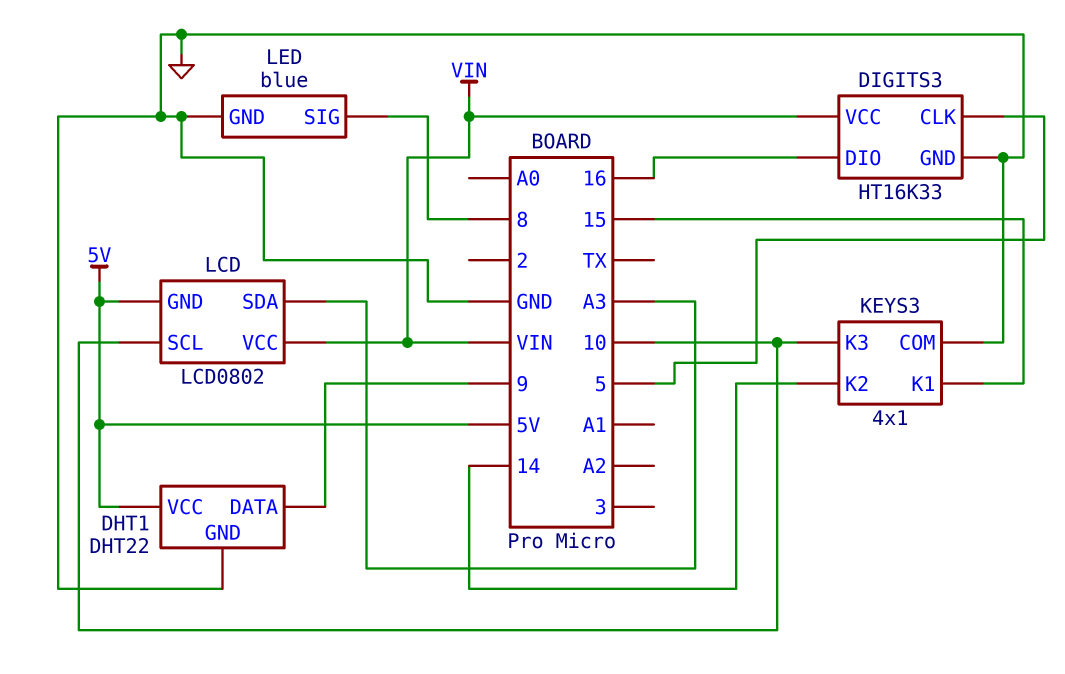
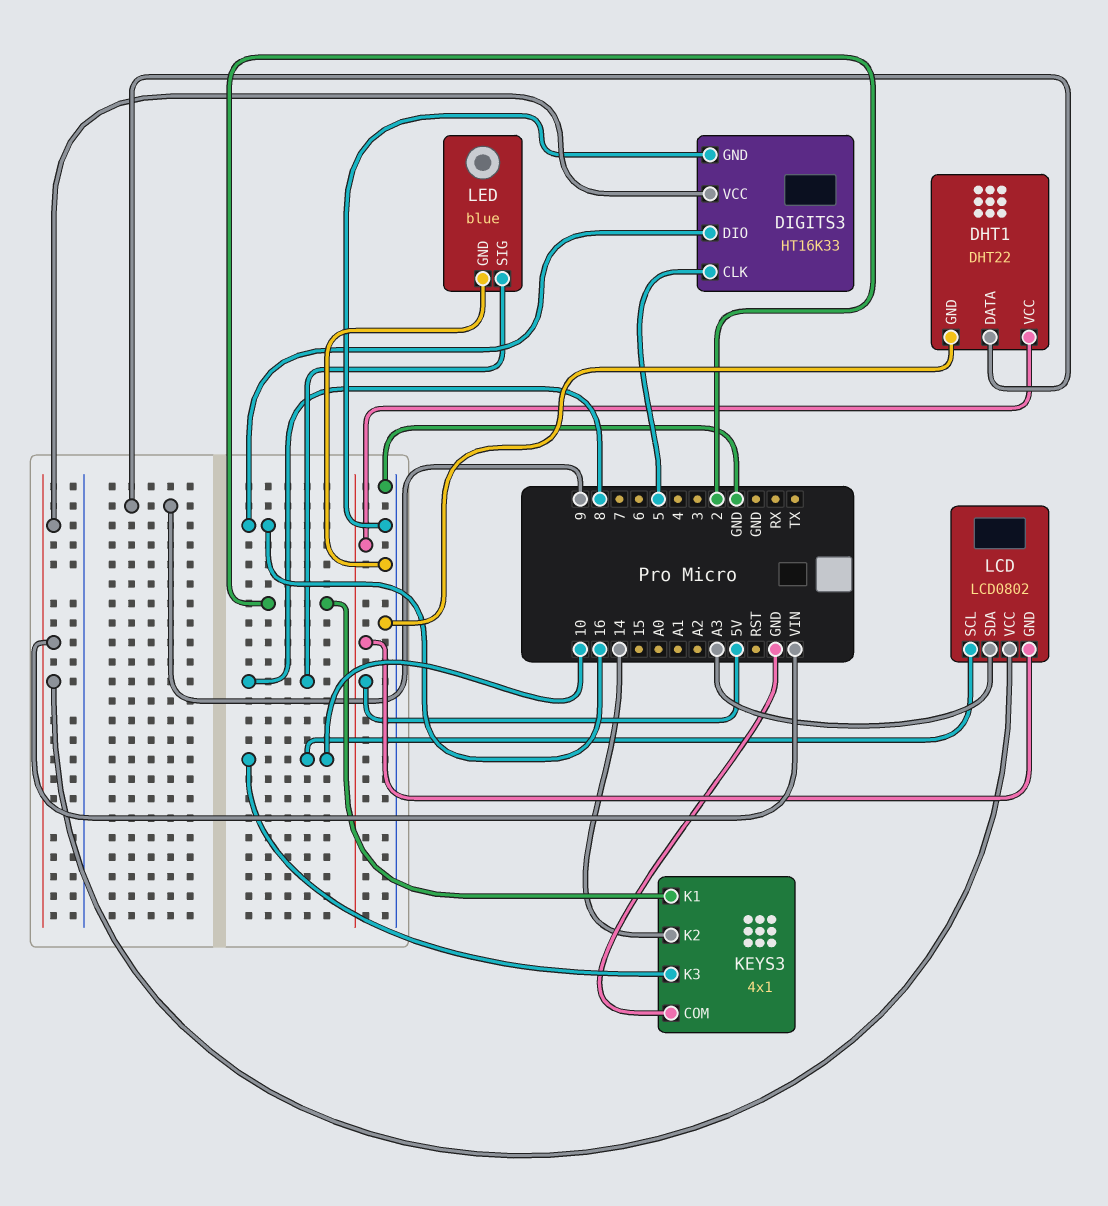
KEYS3 pin K1: 15 -> 2

